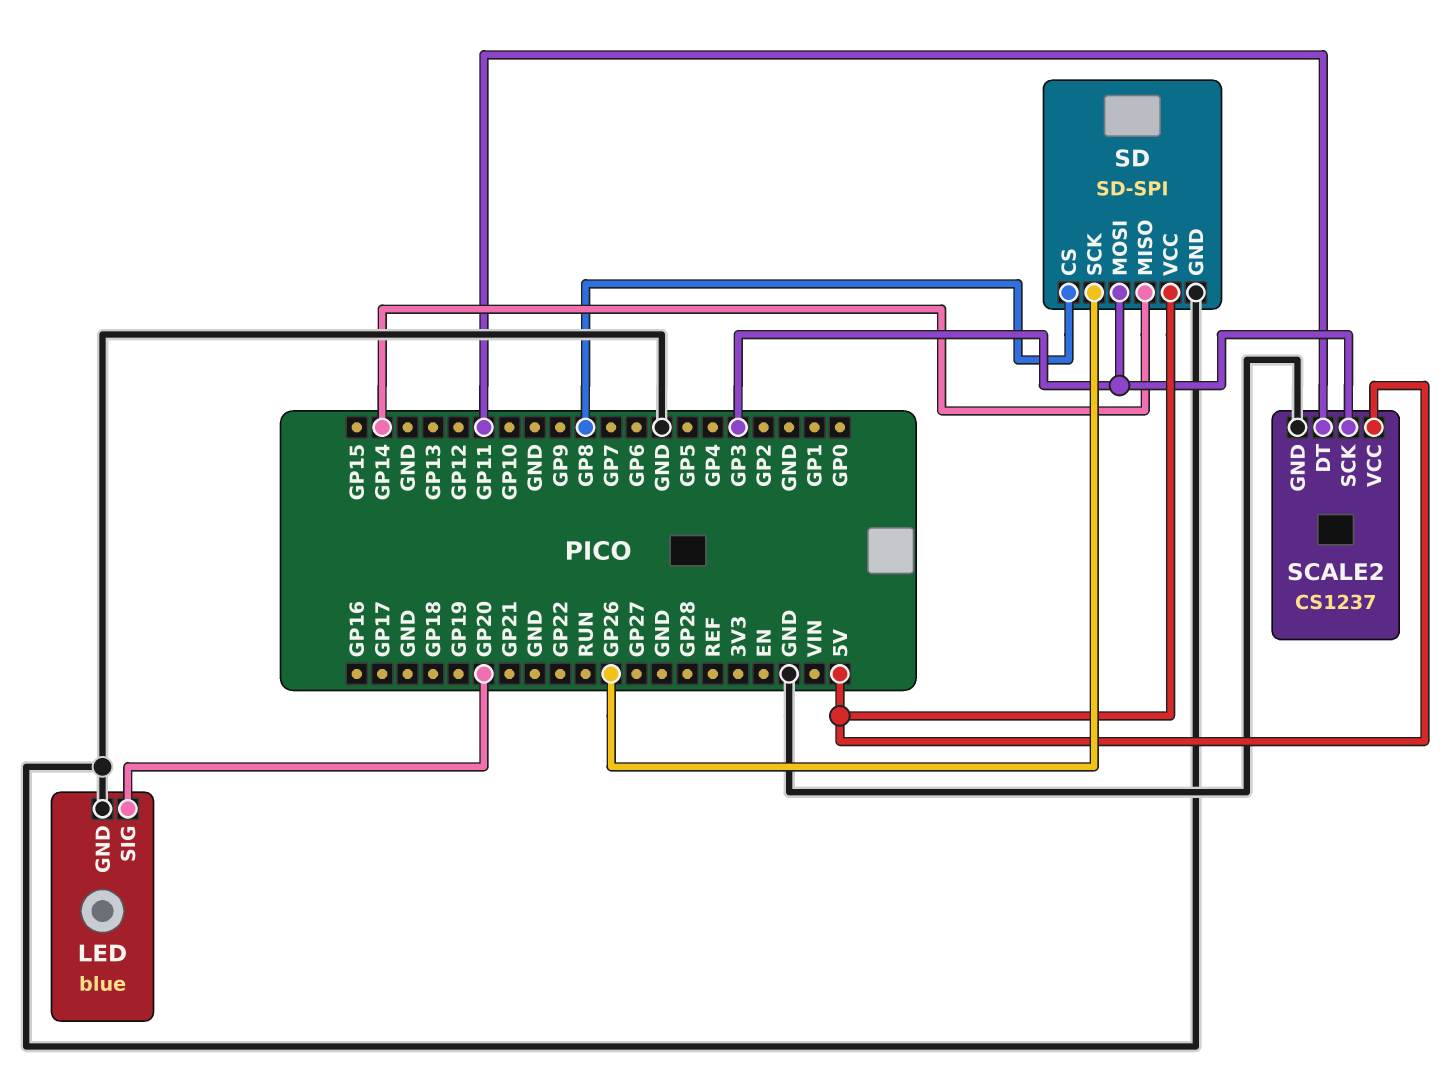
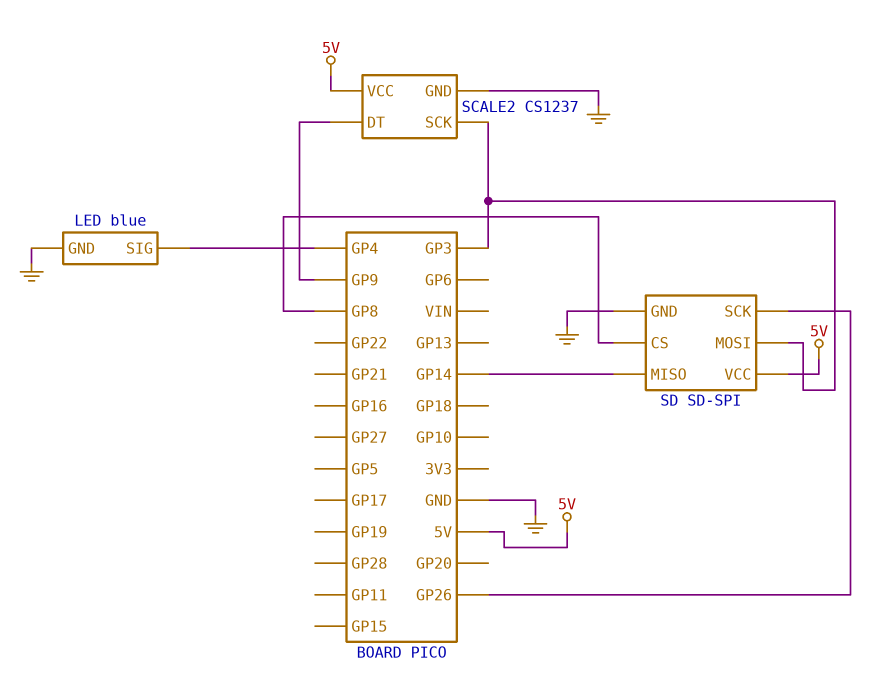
LED pin SIG: GP20 -> GP4
SCALE2 pin DT: GP11 -> GP9

